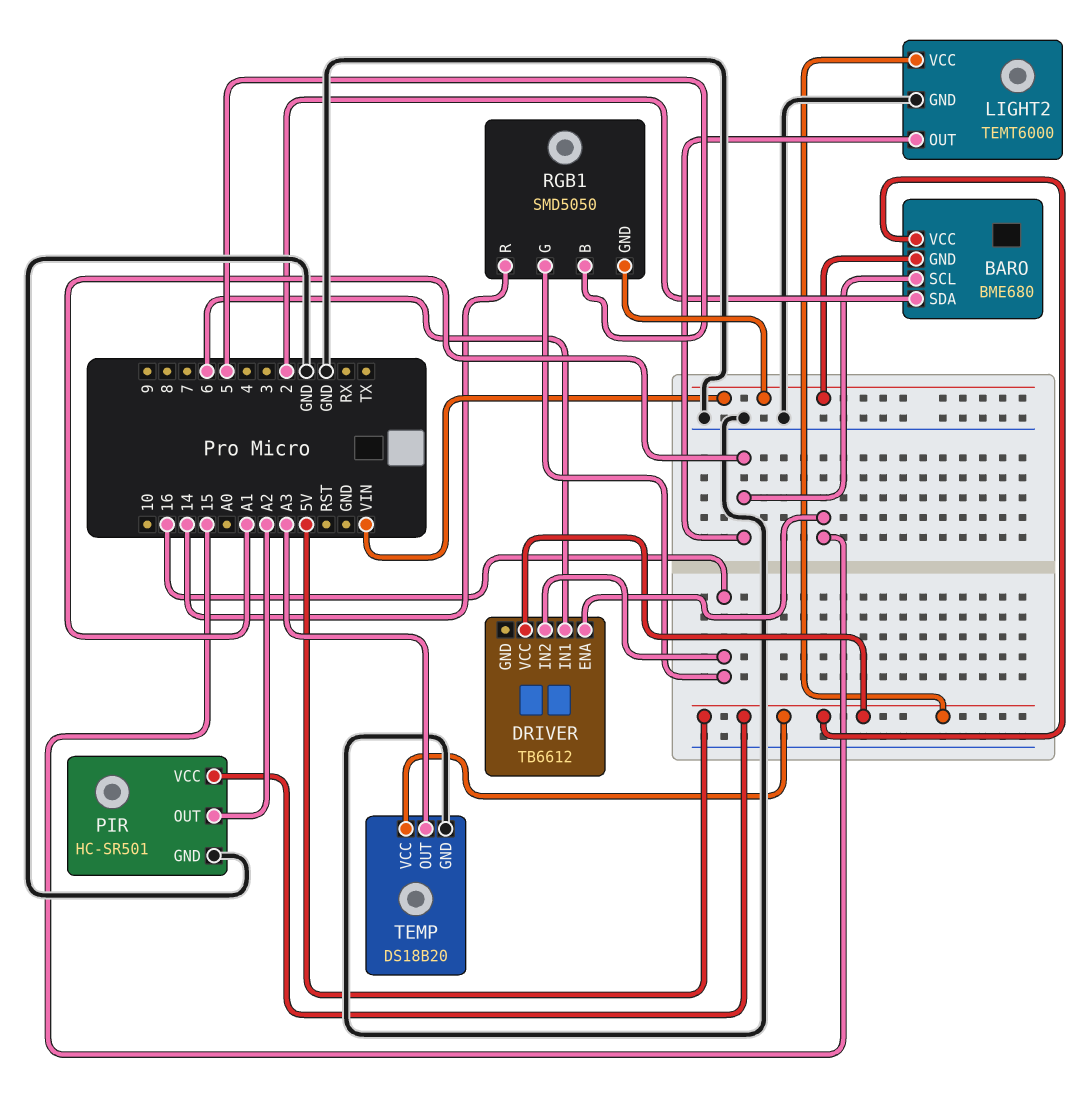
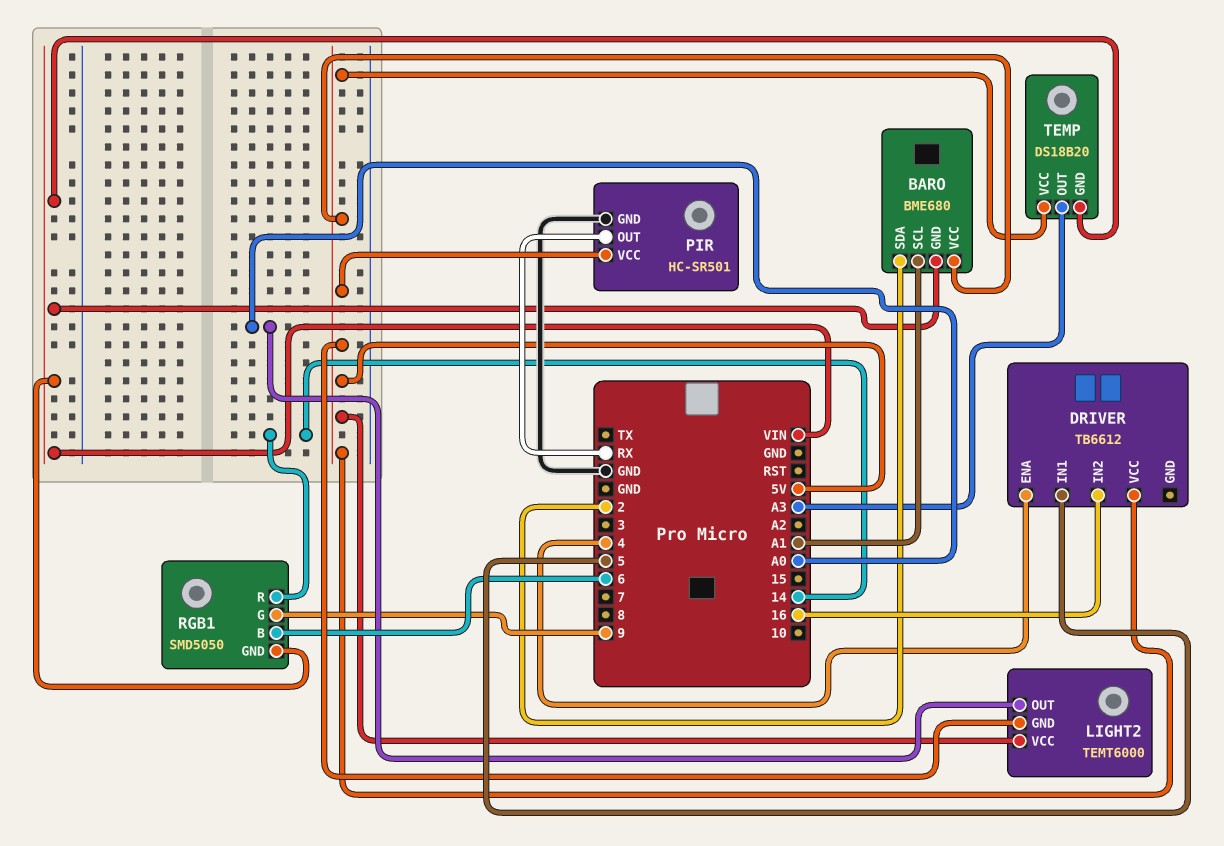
DRIVER pin ENA: 15 -> 4
DRIVER pin IN1: 6 -> 5
LIGHT2 pin GND: GND -> 5V
LIGHT2 pin OUT: A1 -> A0
PIR pin OUT: A2 -> RX
RGB1 pin B: 5 -> 6
RGB1 pin G: 16 -> 9
TEMP pin GND: GND -> VIN

